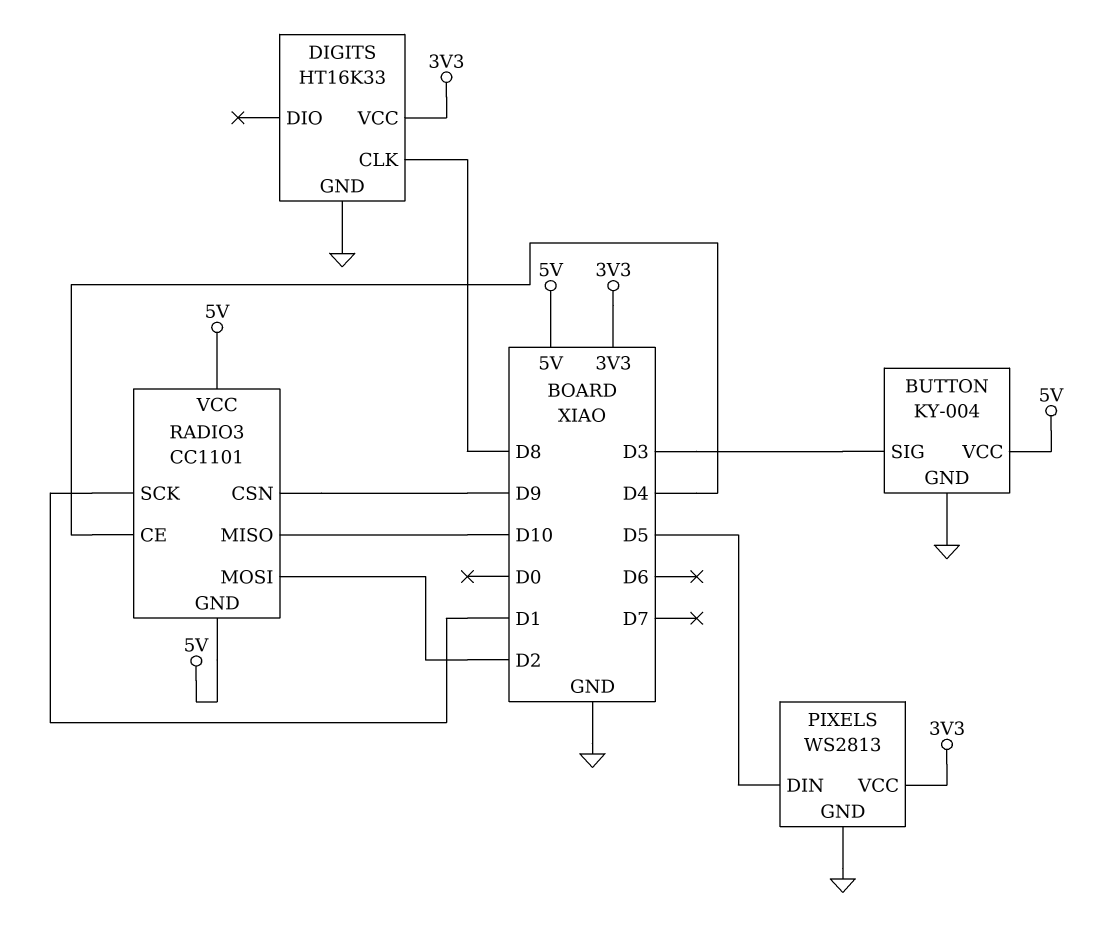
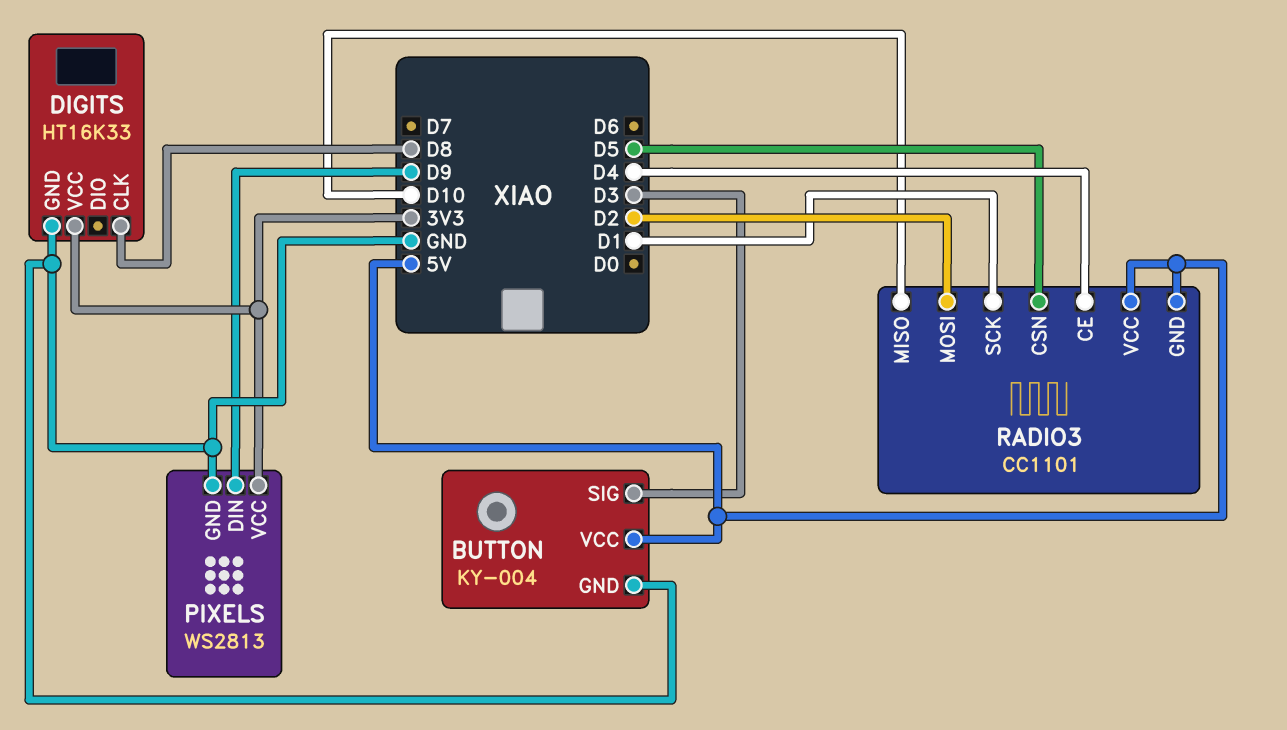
PIXELS pin DIN: D5 -> D9
RADIO3 pin CSN: D9 -> D5

